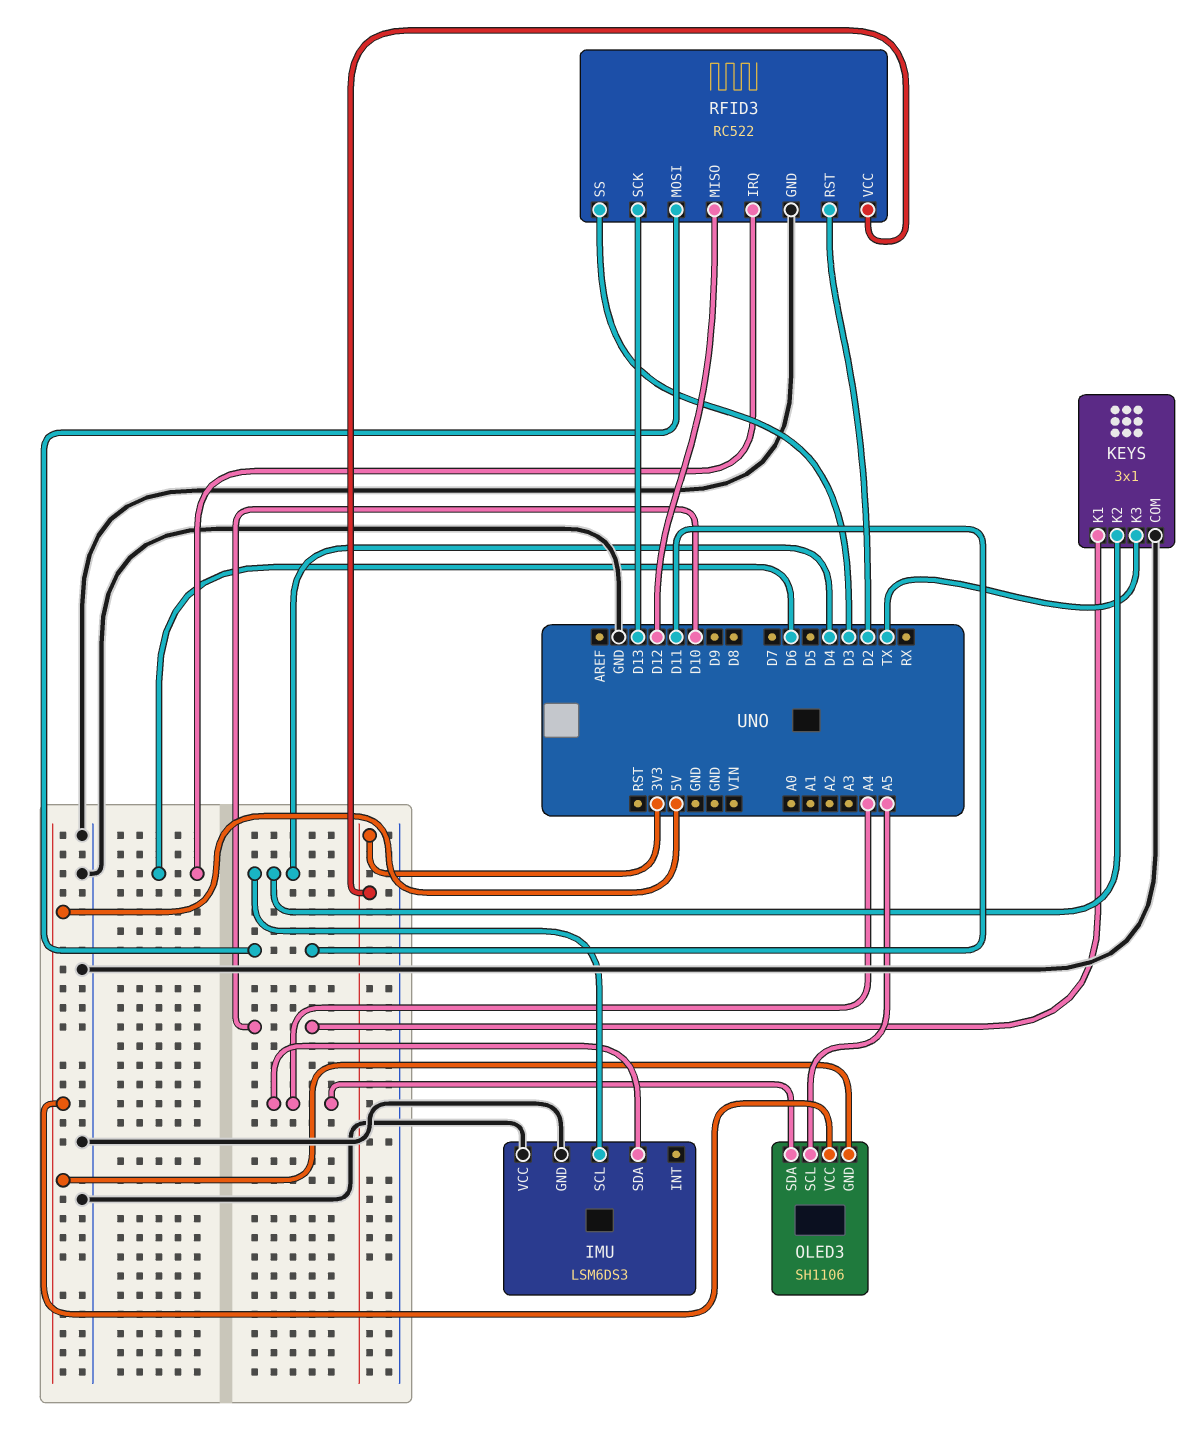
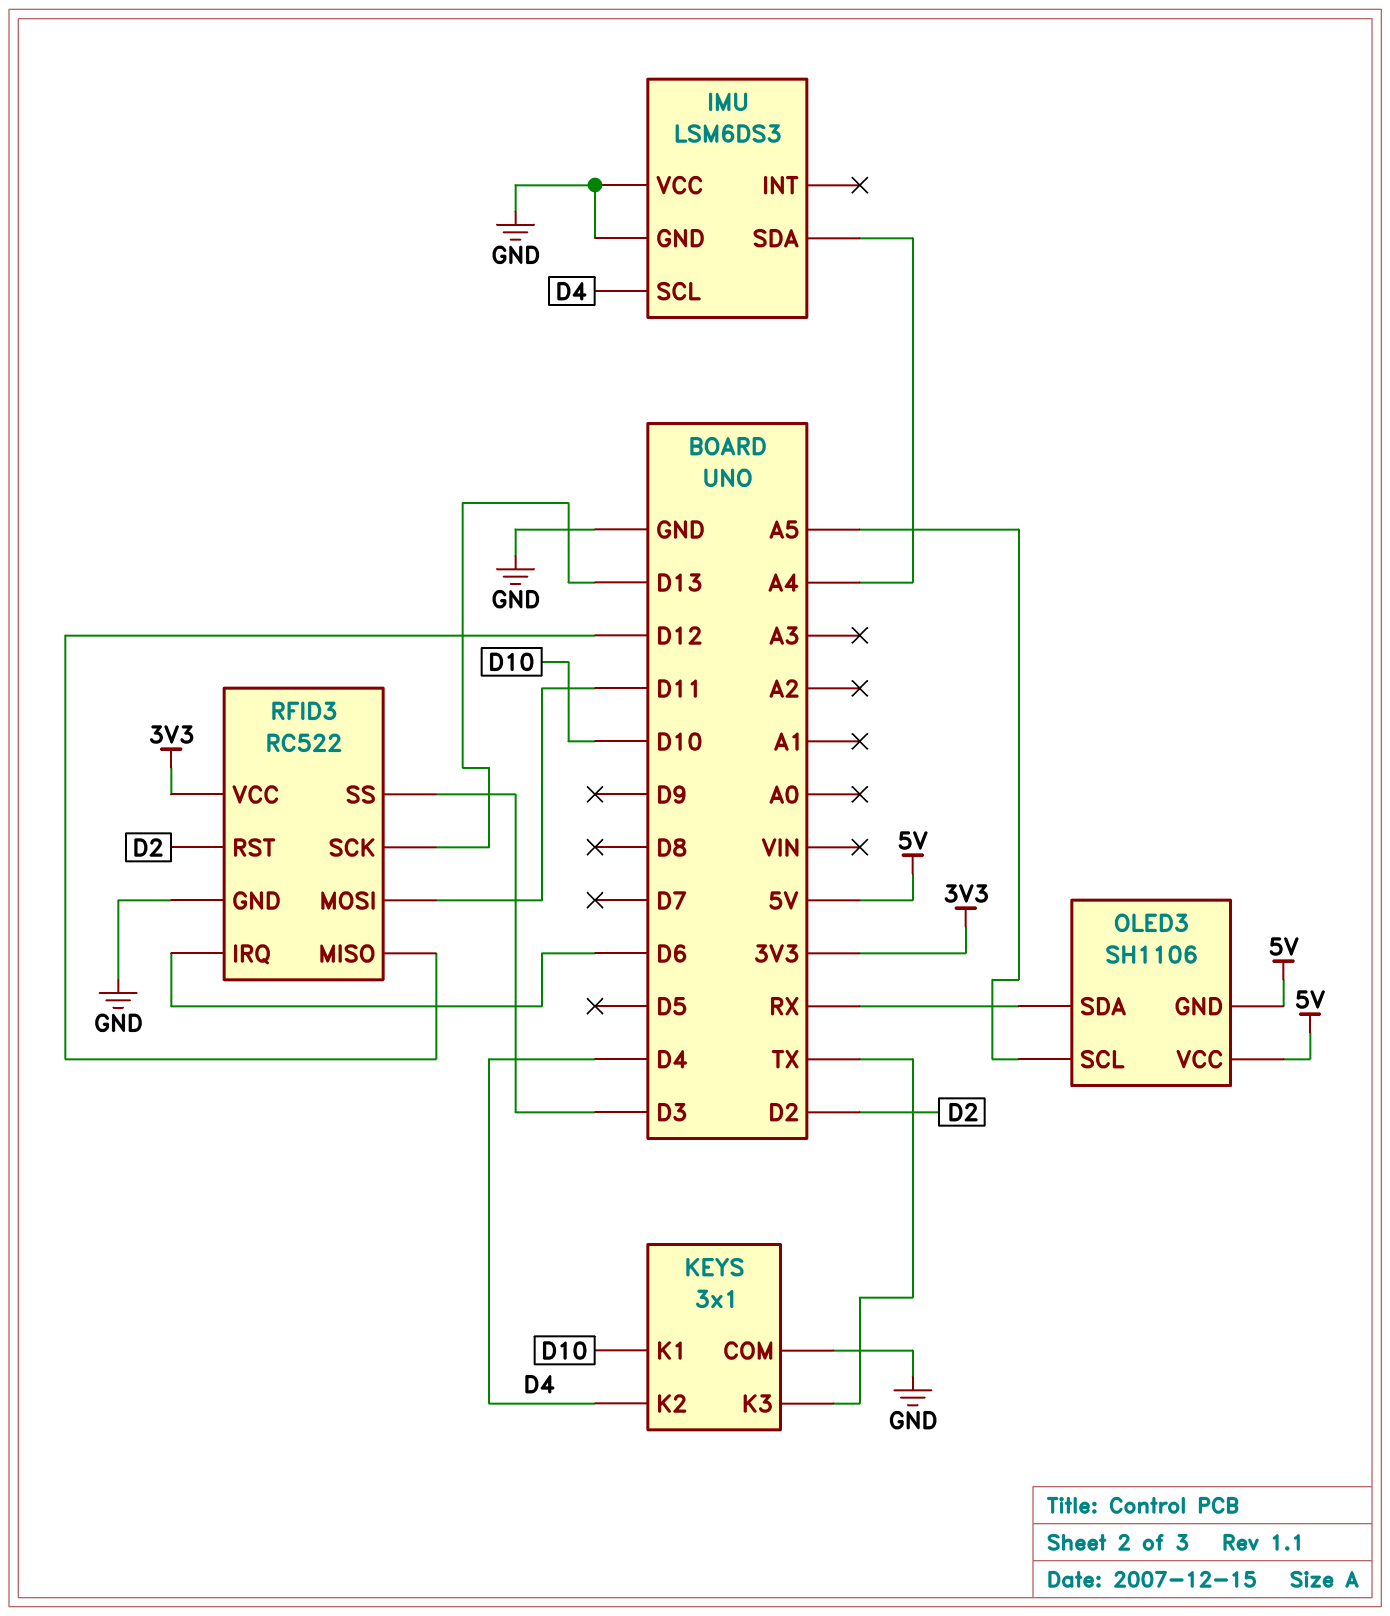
OLED3 pin SDA: A4 -> RX

